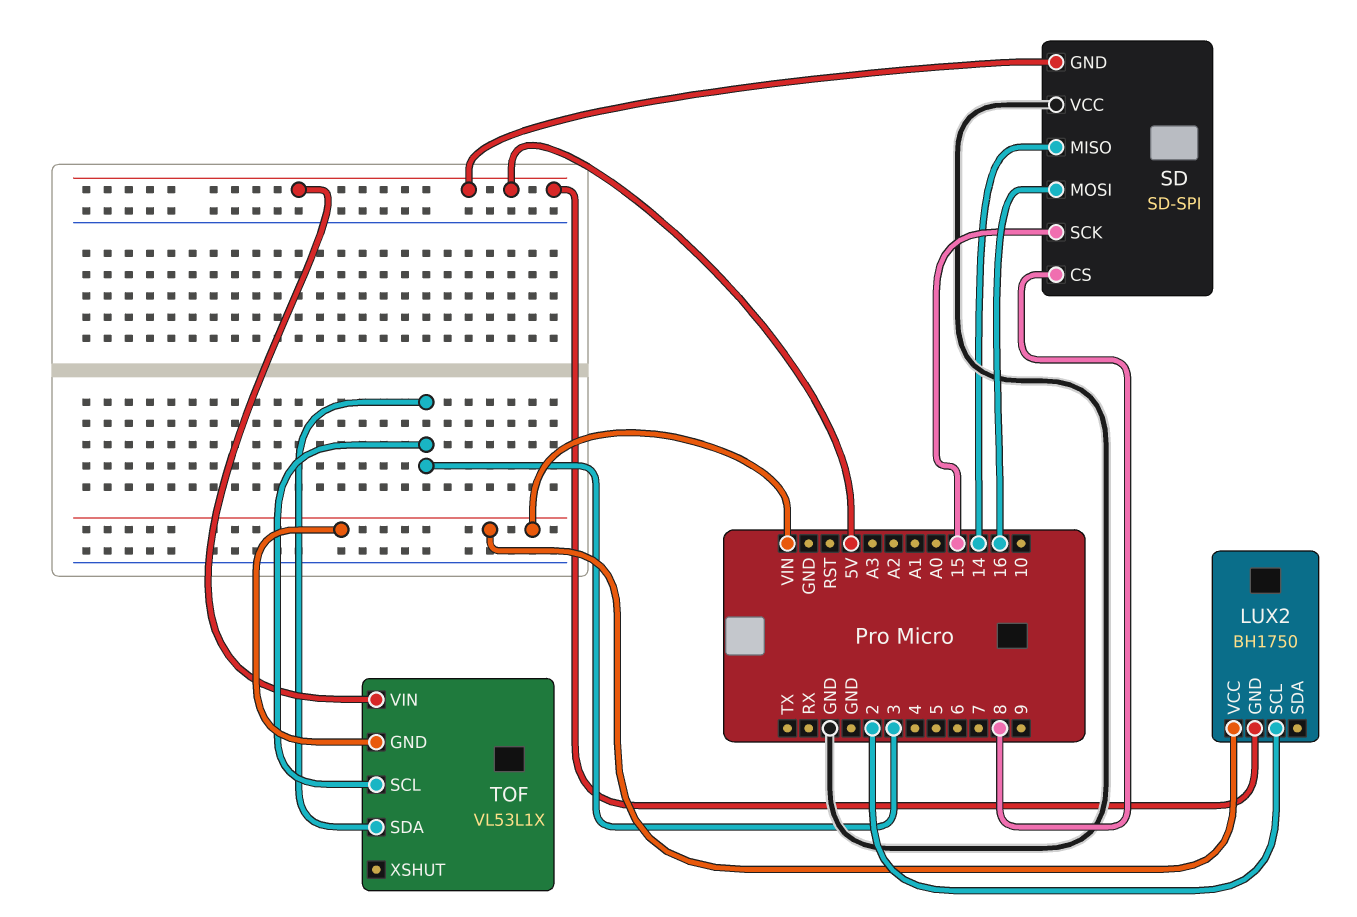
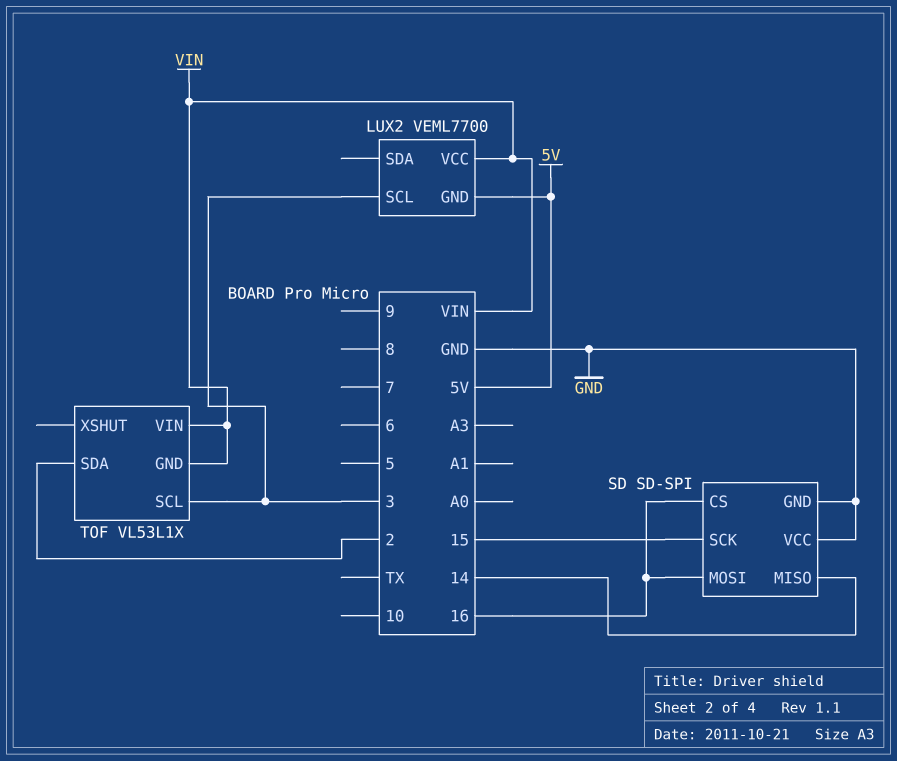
LUX2: BH1750 -> VEML7700
LUX2 pin SCL: 2 -> 3
SD pin CS: 8 -> 16
SD pin GND: 5V -> GND
TOF pin SDA: 3 -> 2
TOF pin VIN: 5V -> VIN

